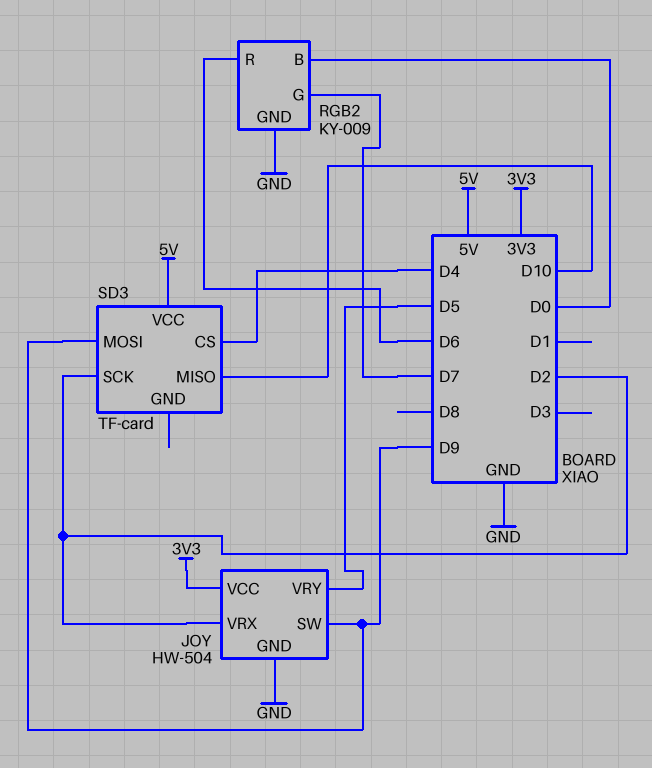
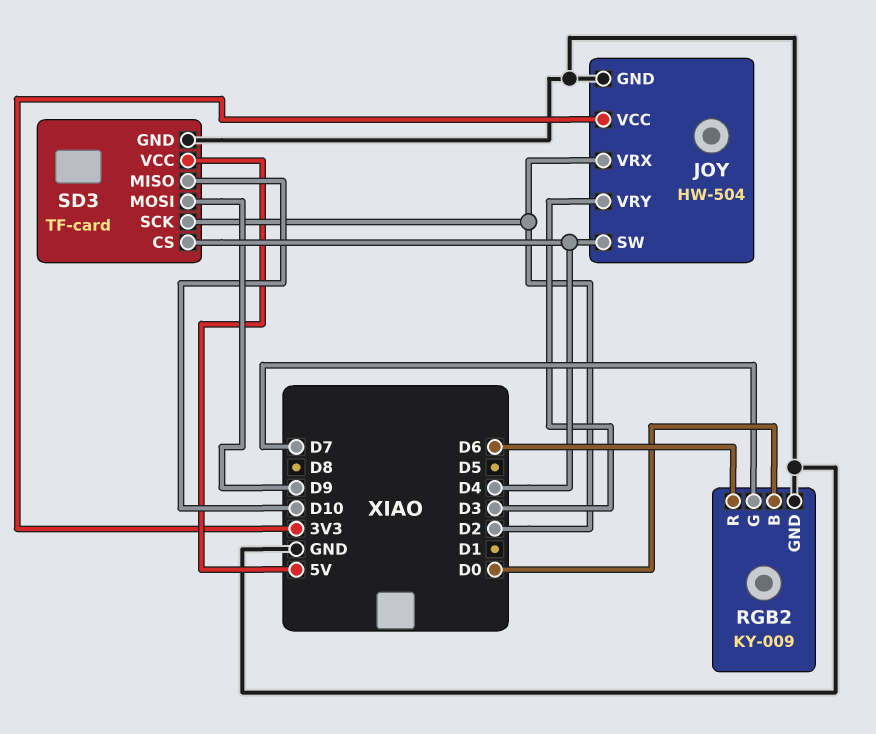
JOY pin SW: D9 -> D4
JOY pin VRY: D5 -> D3
SD3 pin GND: none -> GND

